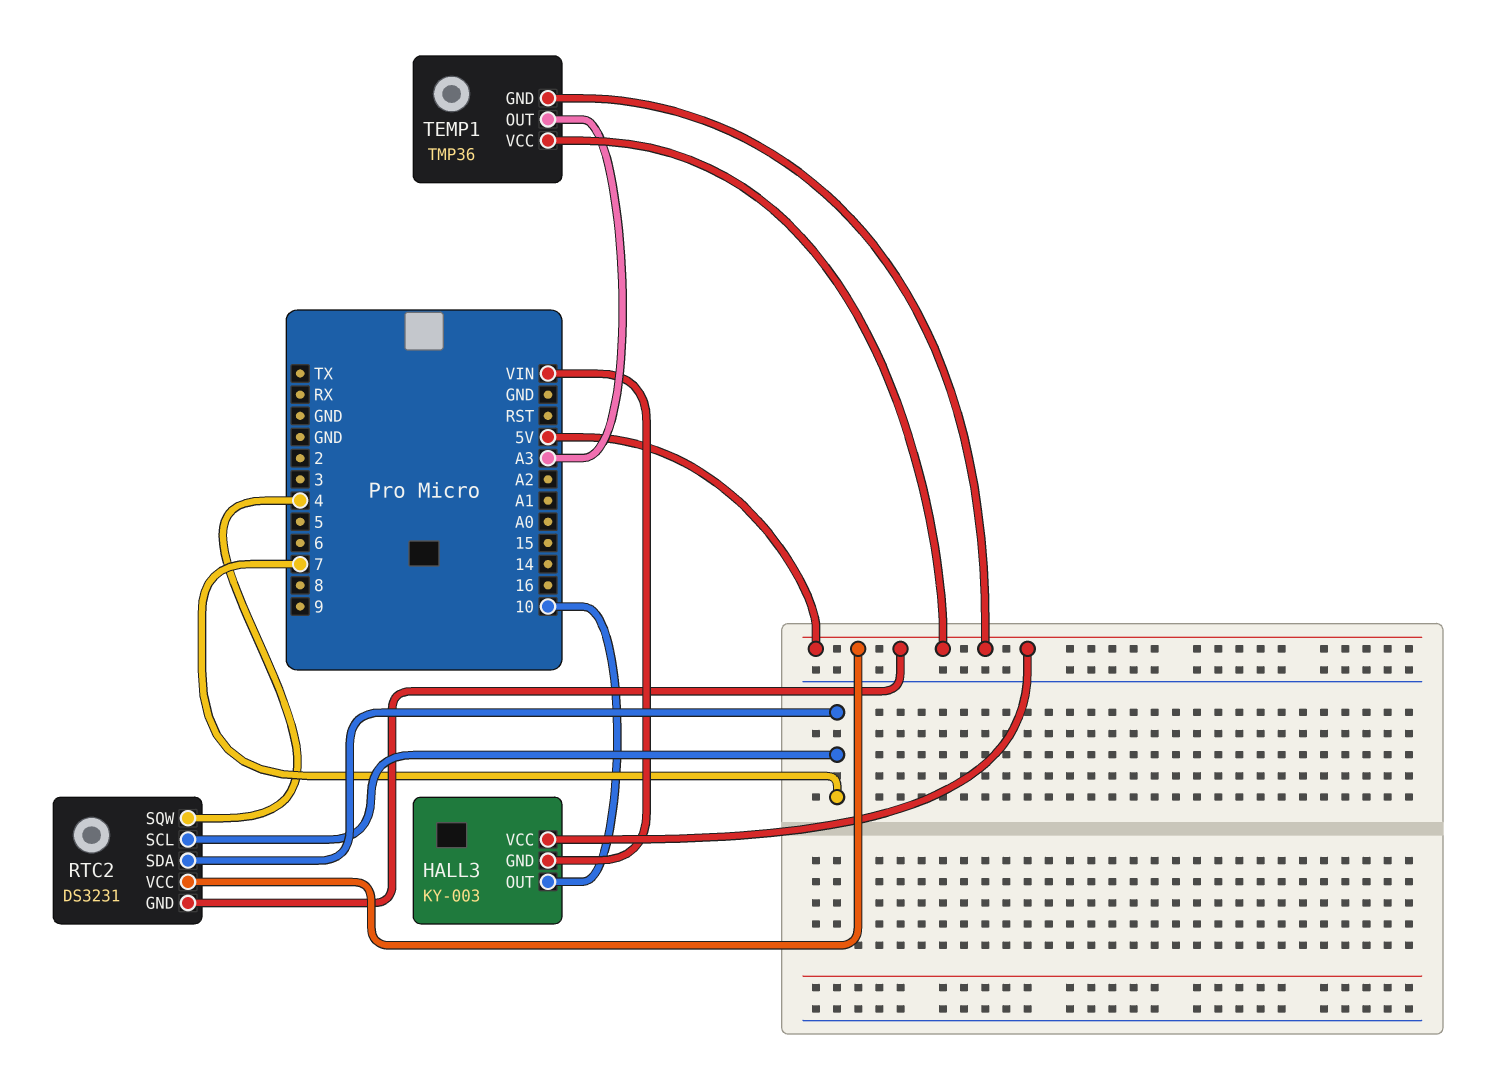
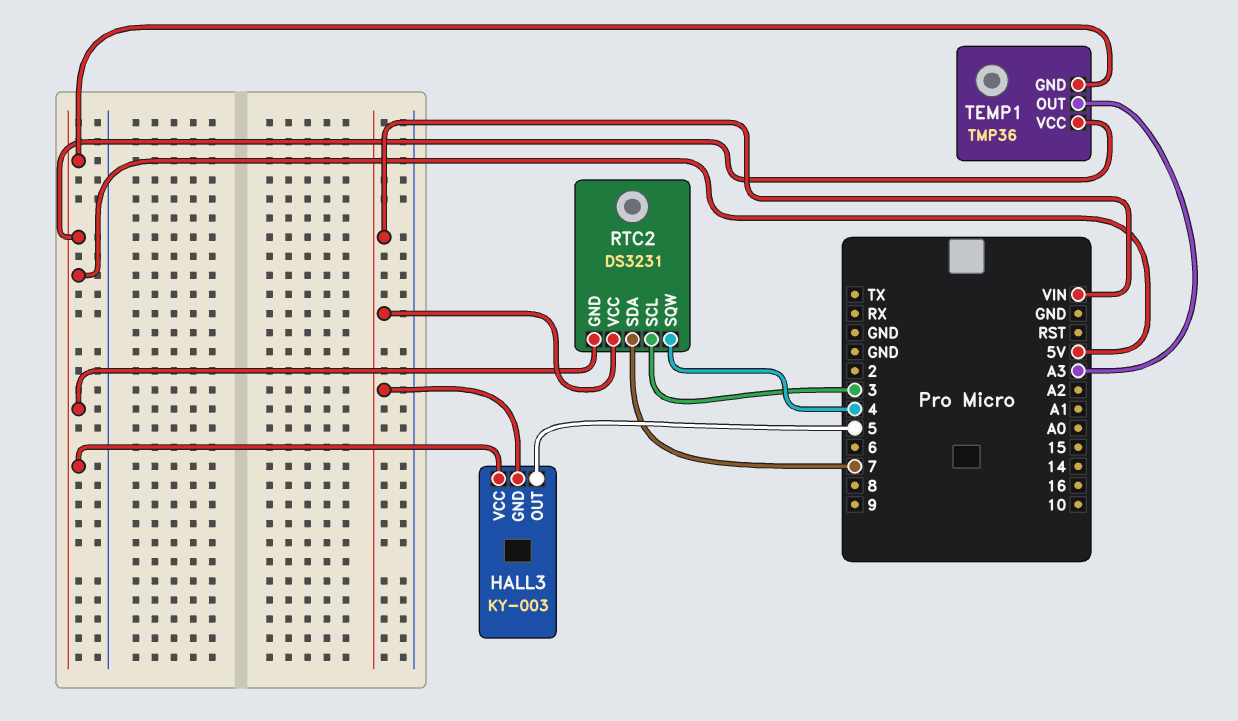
HALL3 pin OUT: 10 -> 5
RTC2 pin SCL: 7 -> 3
RTC2 pin VCC: 5V -> VIN

